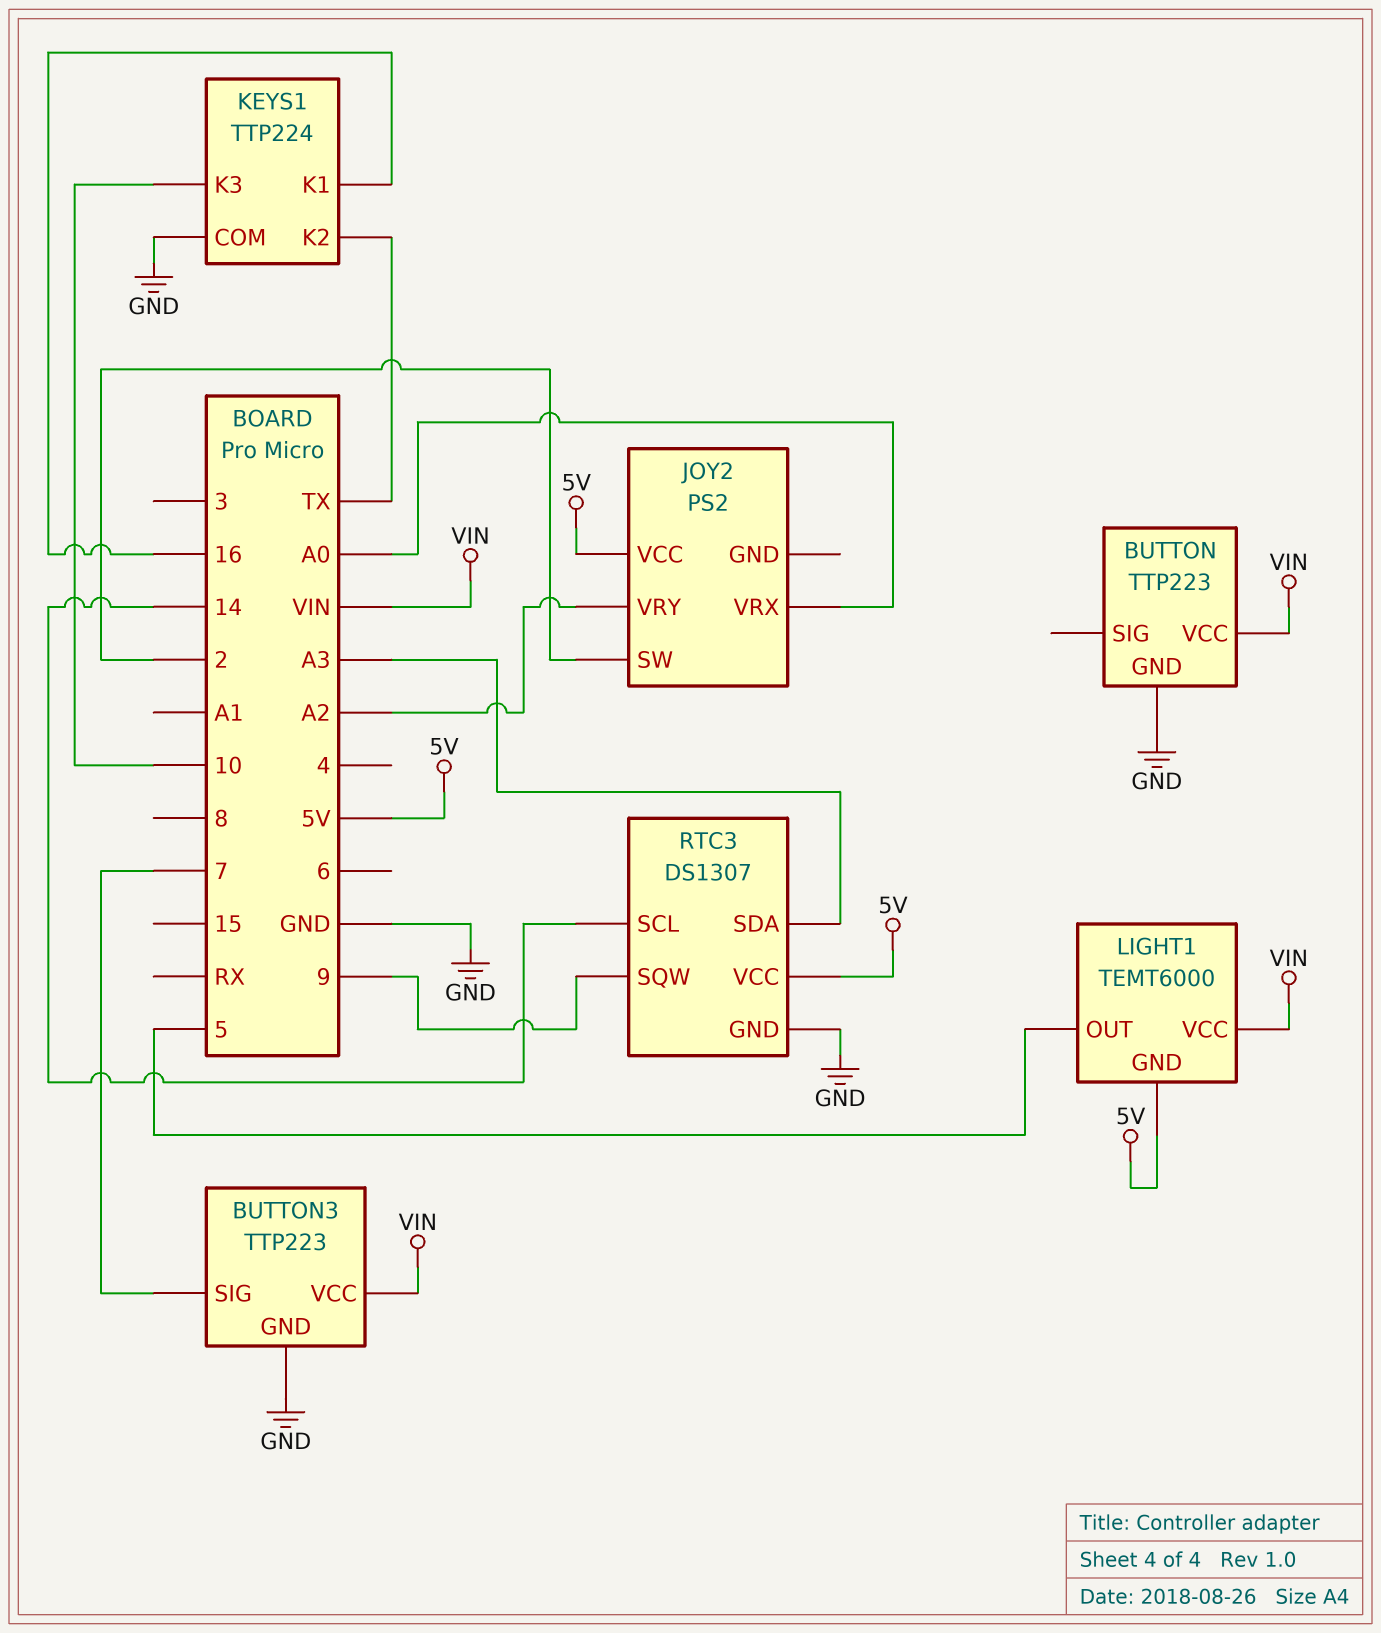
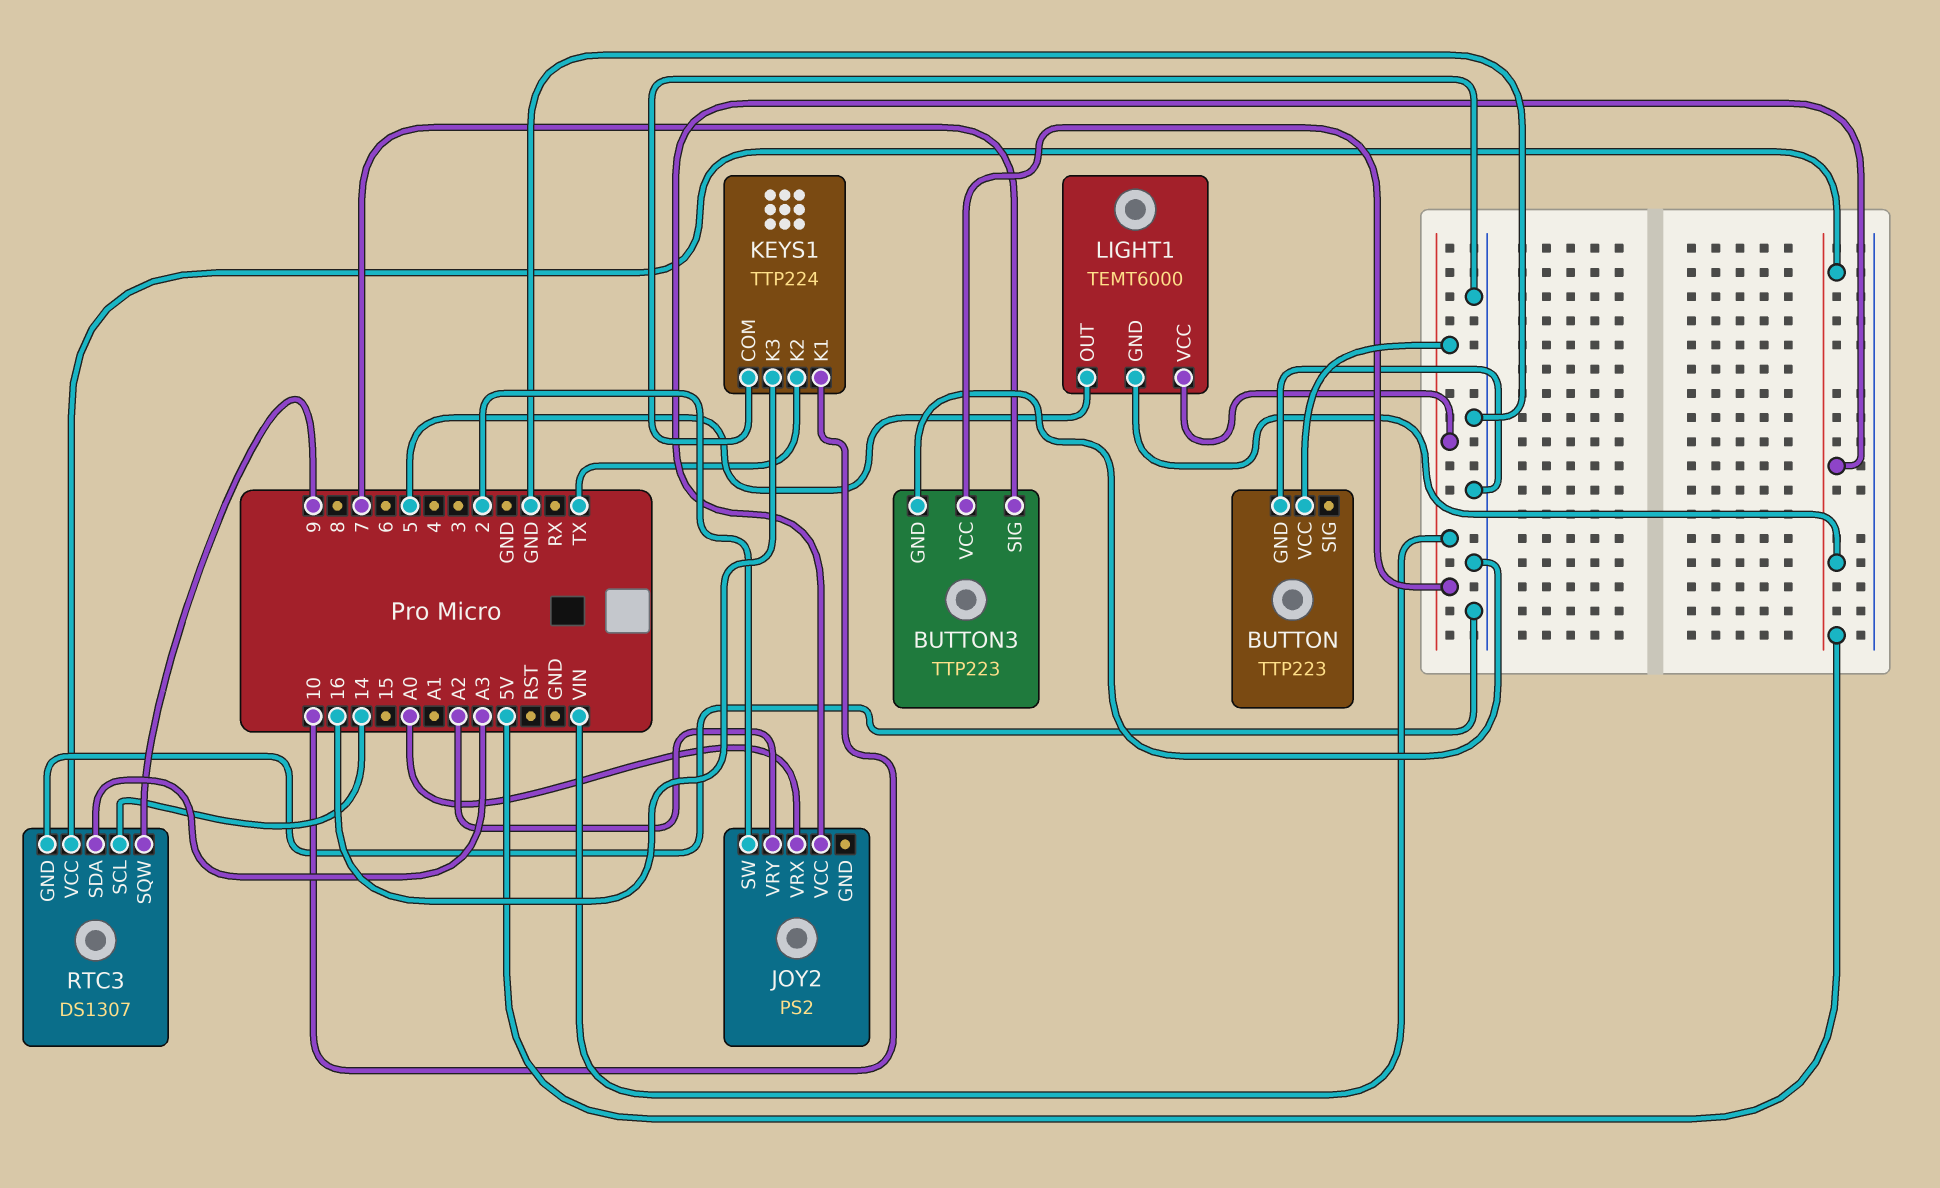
KEYS1 pin K1: 16 -> 10
KEYS1 pin K3: 10 -> 16

